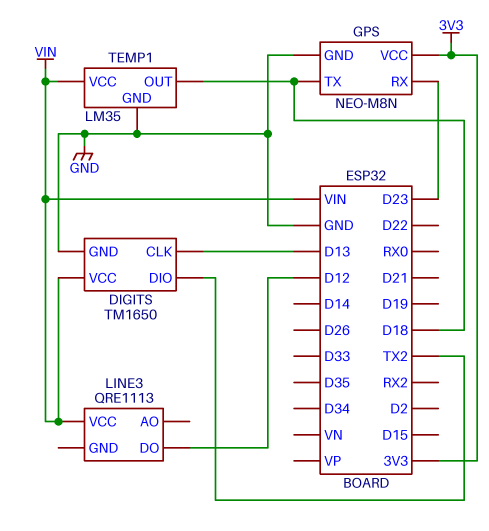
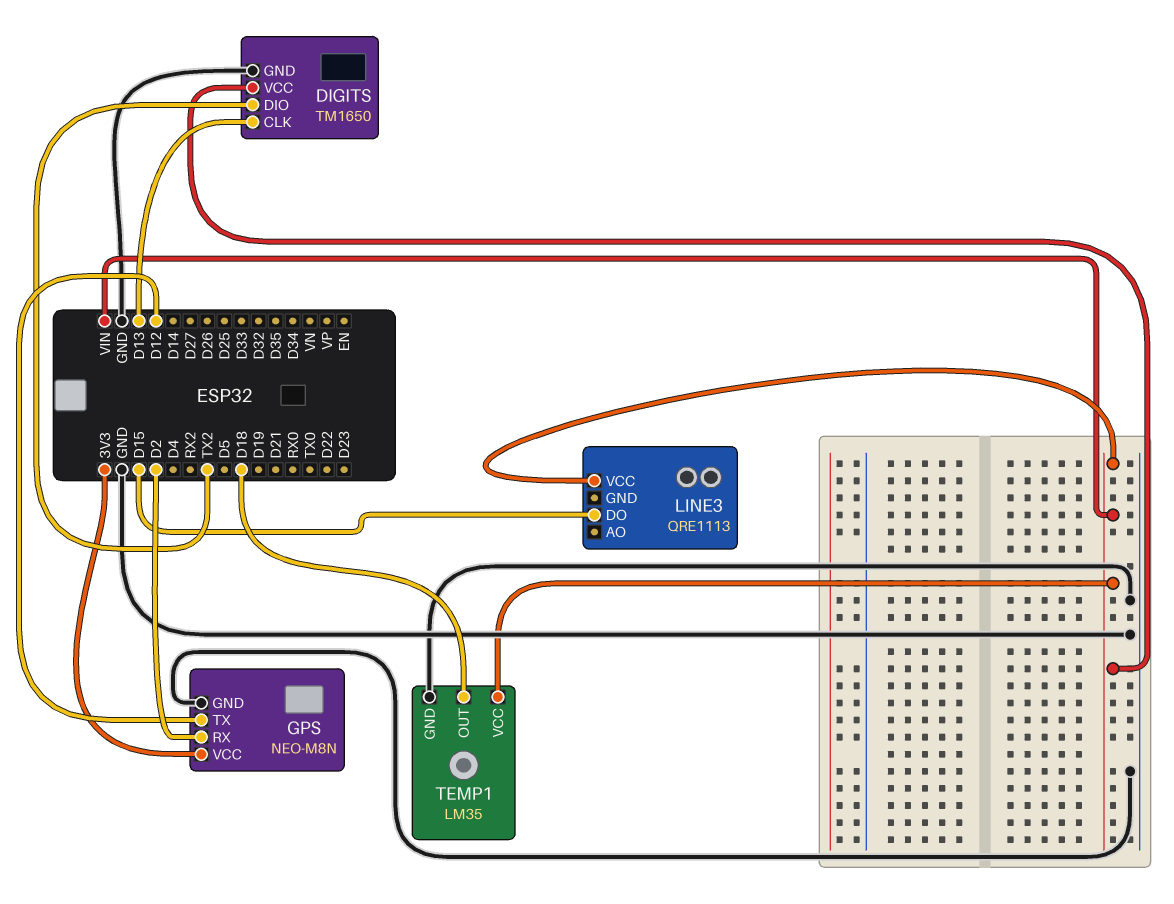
GPS pin RX: D23 -> D2
GPS pin TX: D18 -> D12
LINE3 pin DO: D12 -> D15

